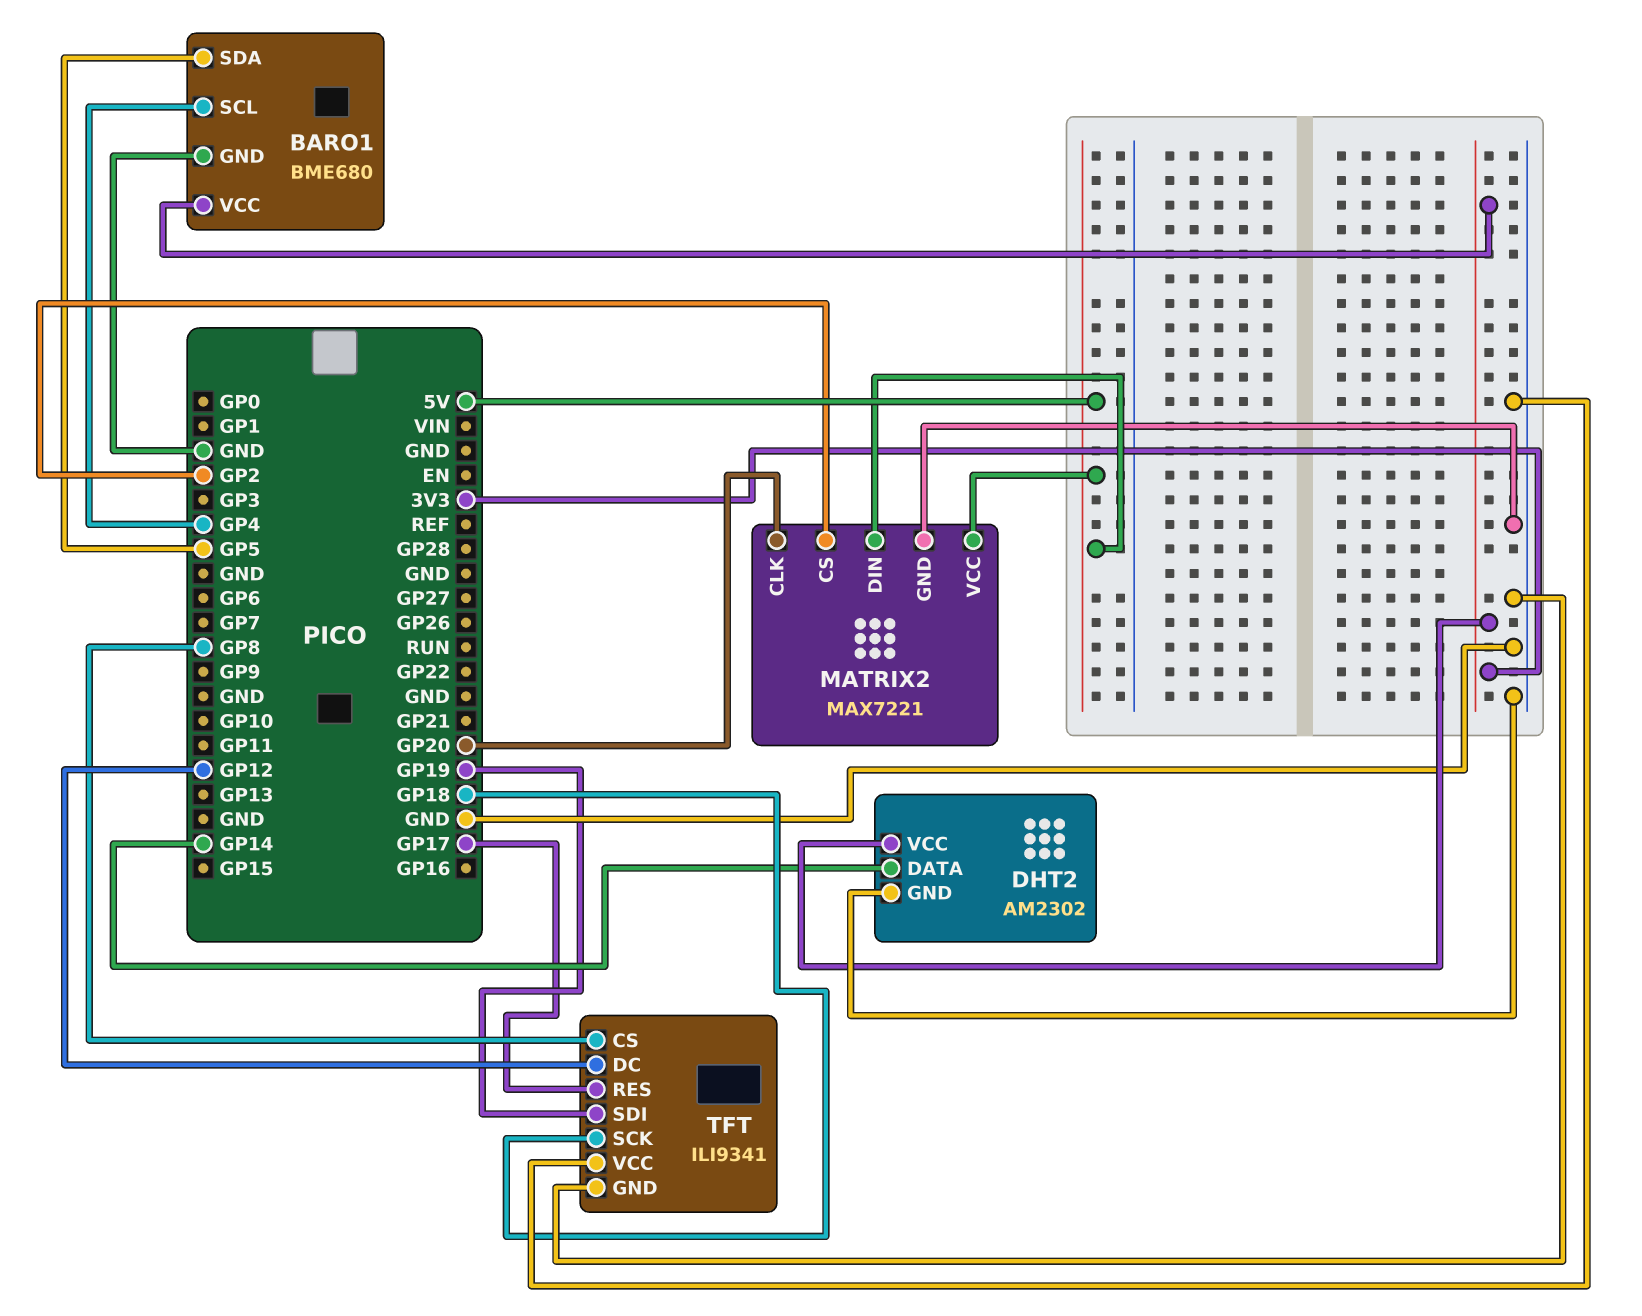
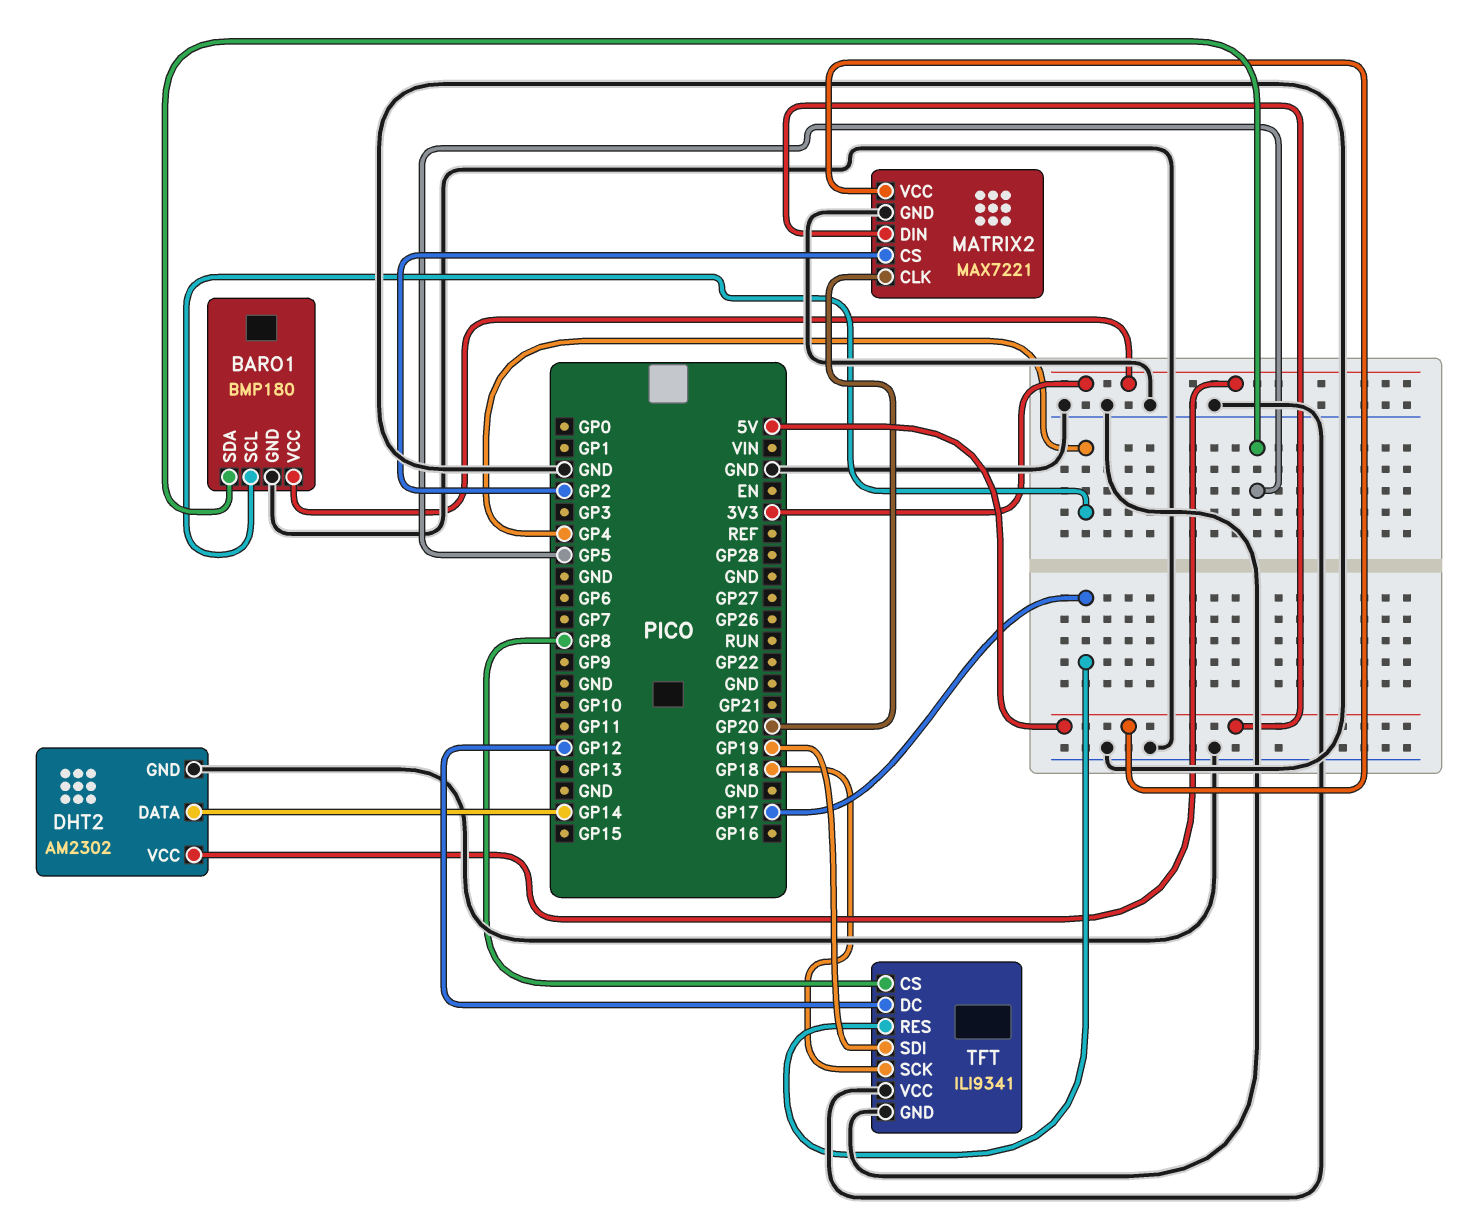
BARO1: BME680 -> BMP180

